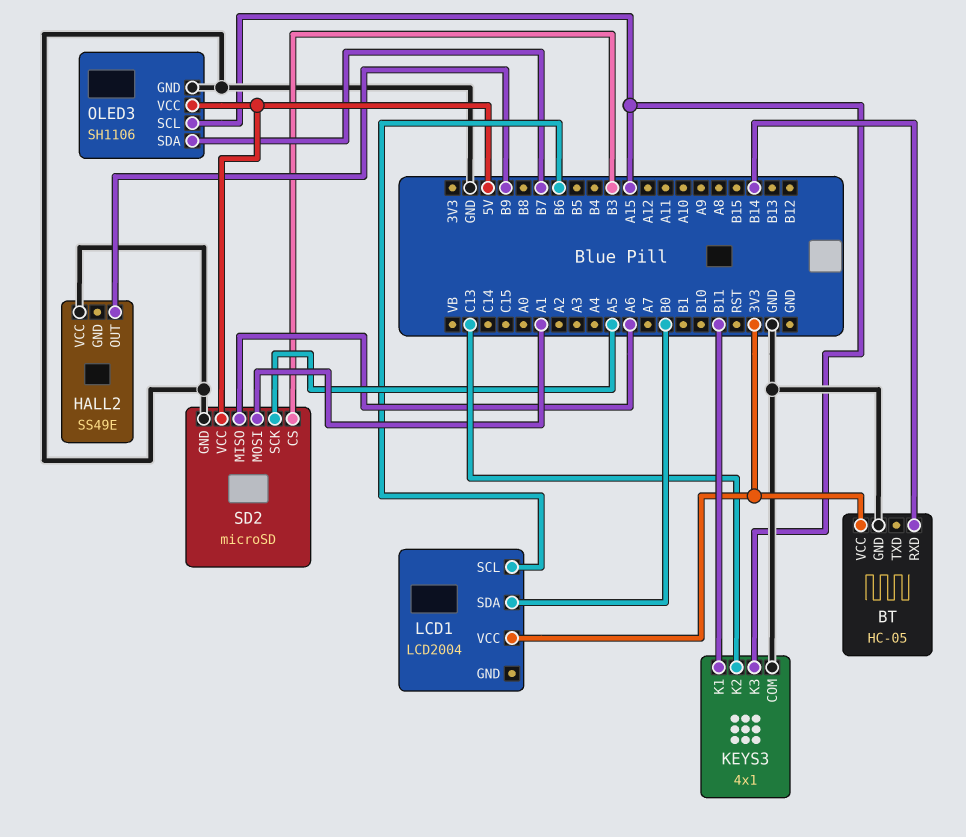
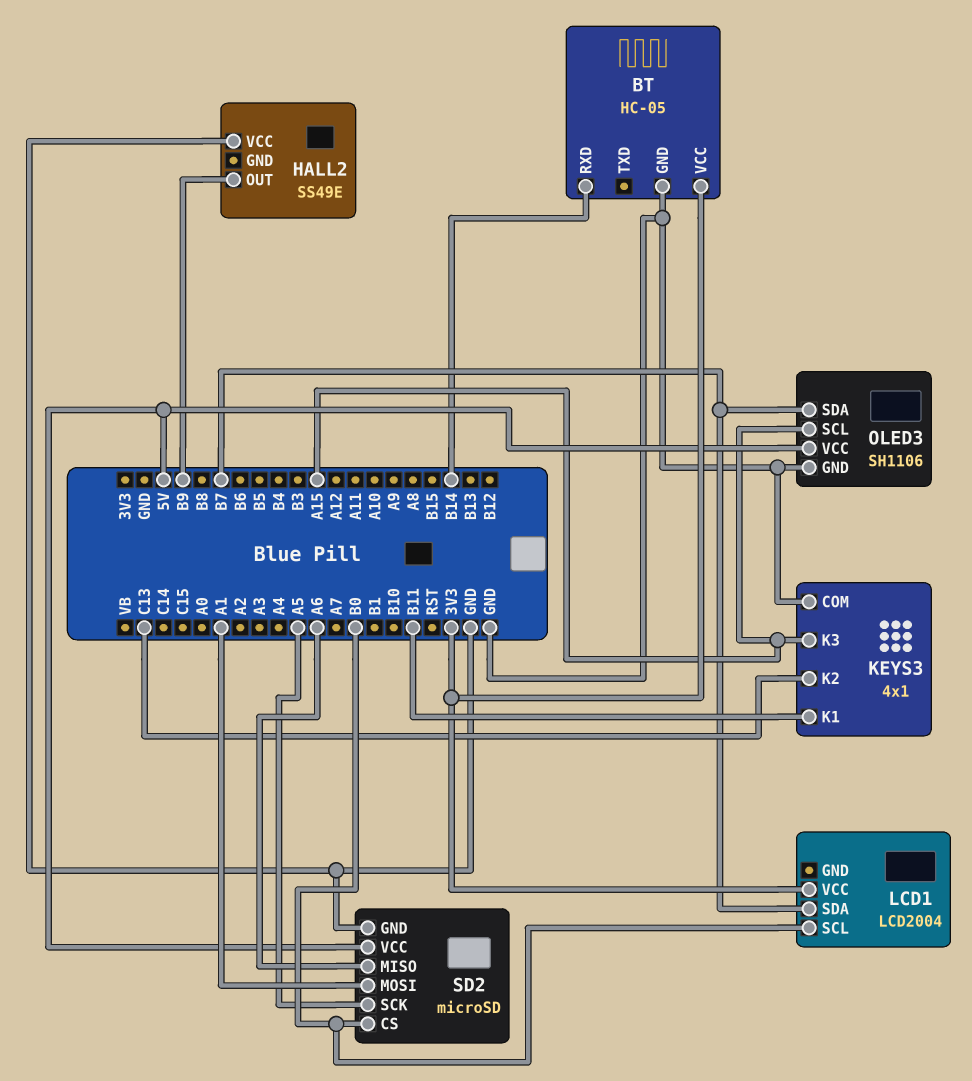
LCD1 pin SCL: B6 -> B0
LCD1 pin SDA: B0 -> B7
SD2 pin CS: B3 -> B0

